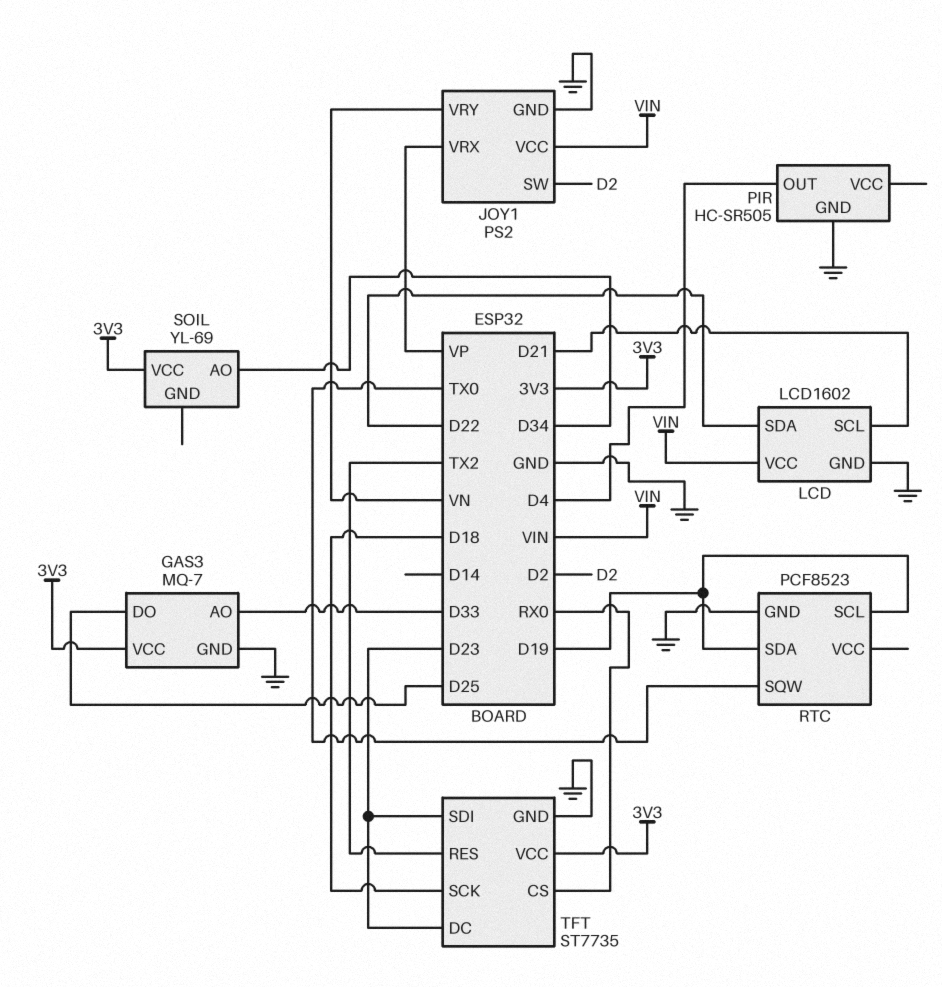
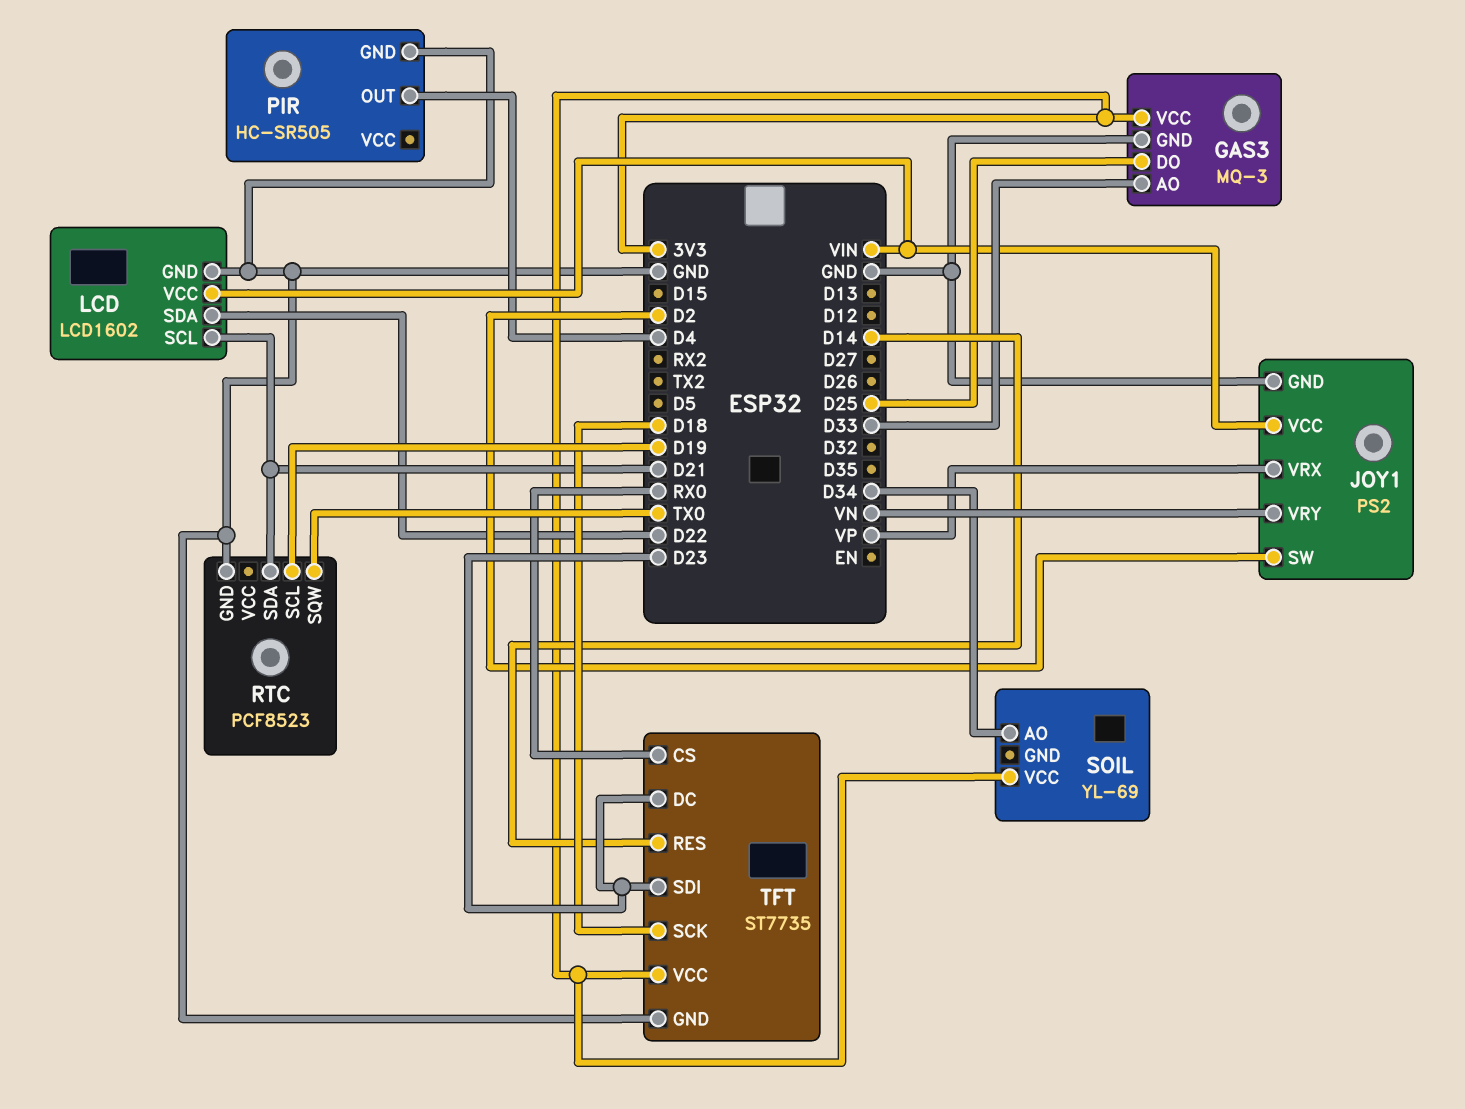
GAS3: MQ-7 -> MQ-3
RTC pin SDA: D19 -> D21
TFT pin RES: TX2 -> D14

